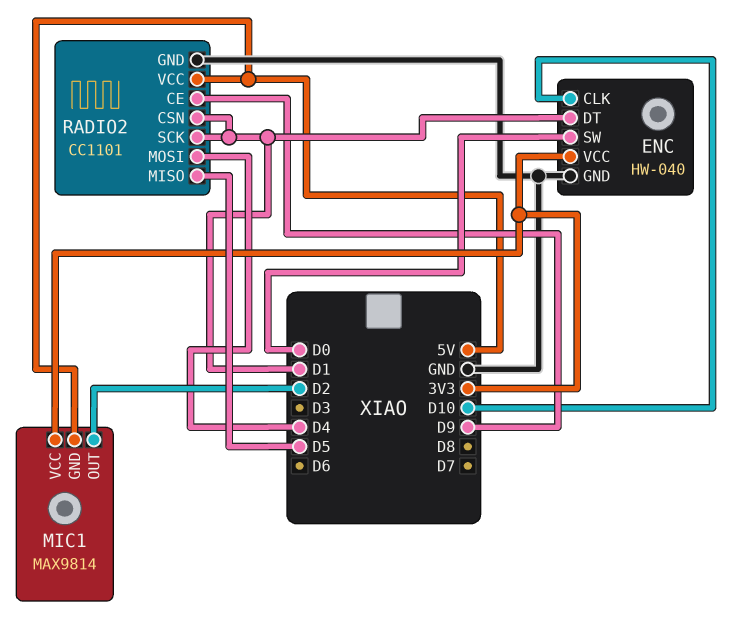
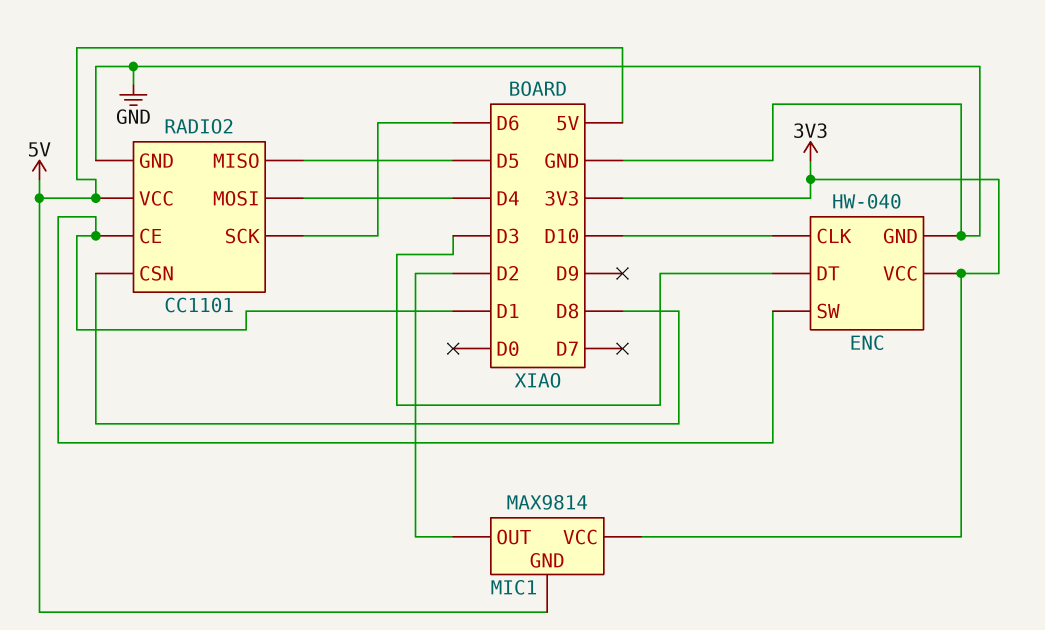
ENC pin DT: D1 -> D3
ENC pin SW: D0 -> D1
RADIO2 pin CE: D9 -> D1
RADIO2 pin CSN: D1 -> D8
RADIO2 pin SCK: D1 -> D6

